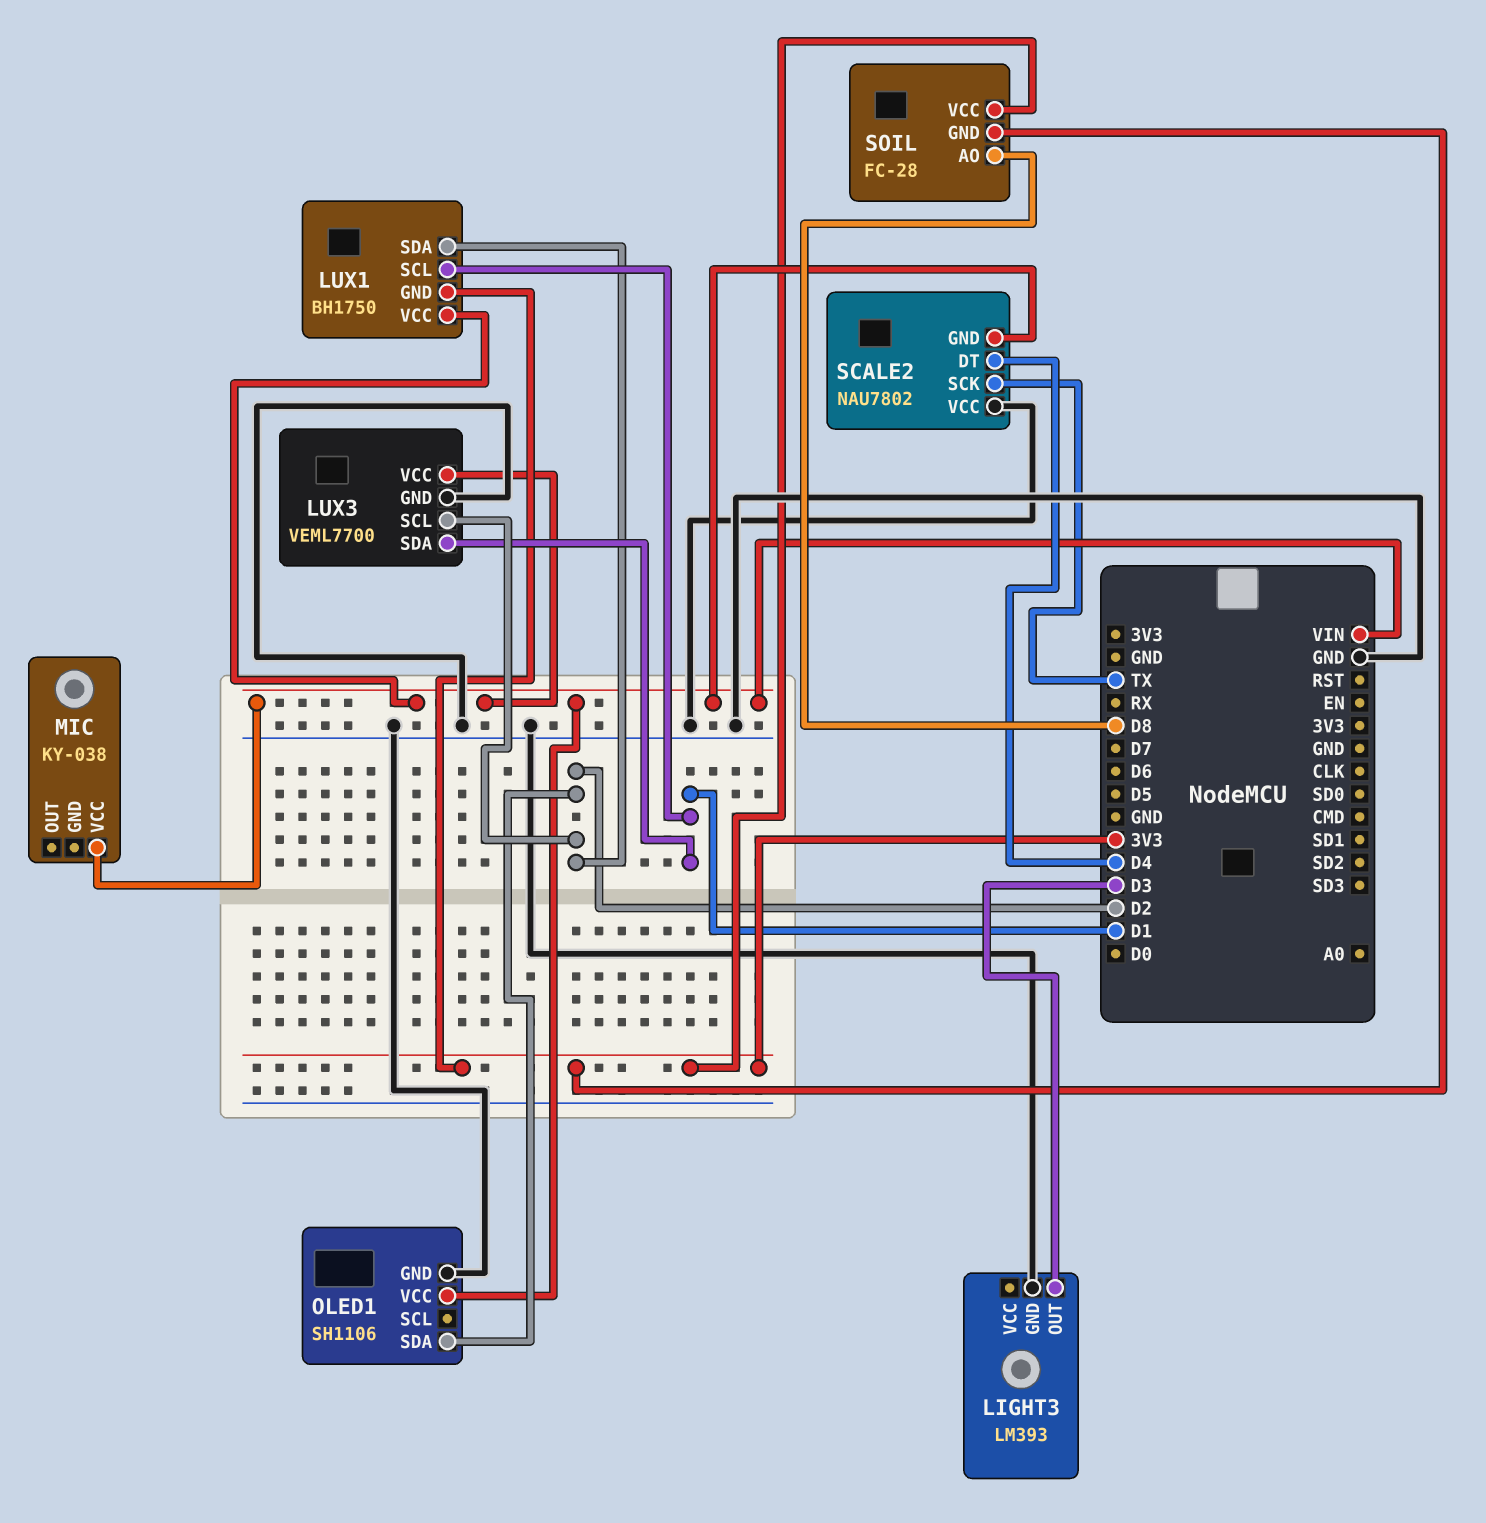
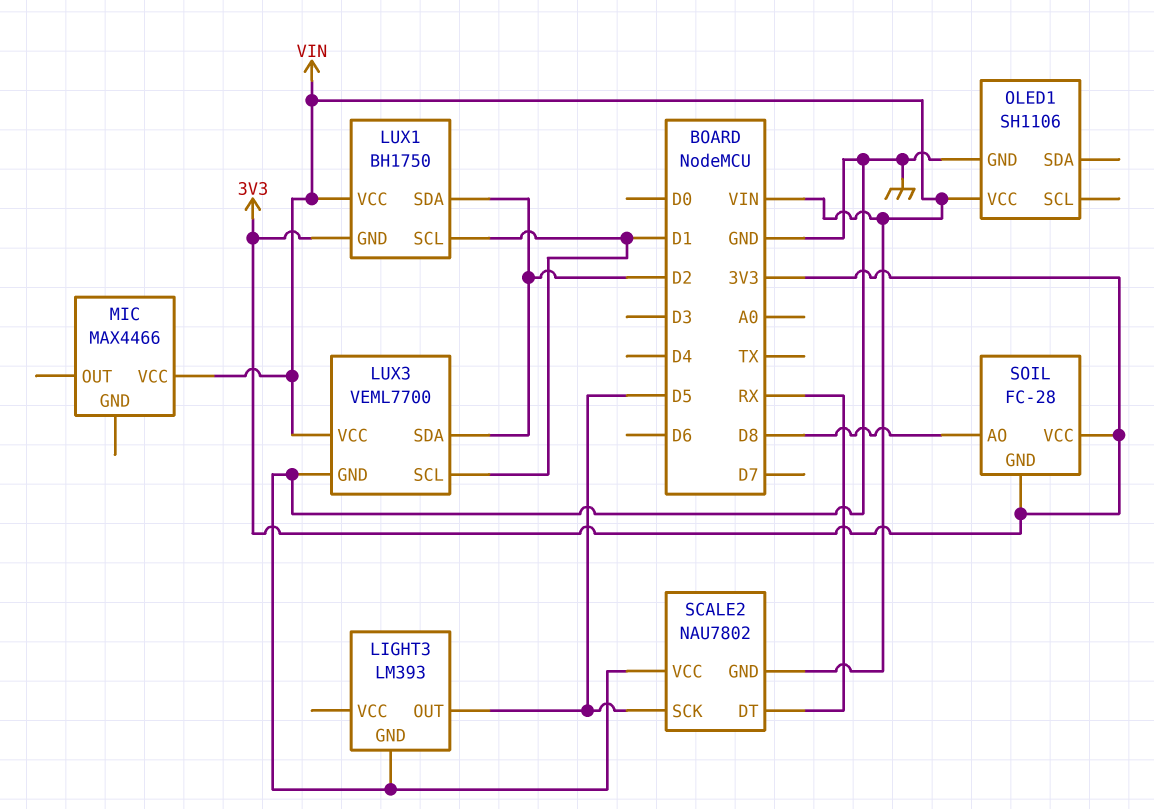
LIGHT3 pin OUT: D3 -> D5
LUX3 pin SCL: D2 -> D1
LUX3 pin SDA: D1 -> D2
MIC: KY-038 -> MAX4466
OLED1 pin SDA: D2 -> none
SCALE2 pin DT: D4 -> RX
SCALE2 pin SCK: TX -> D5

